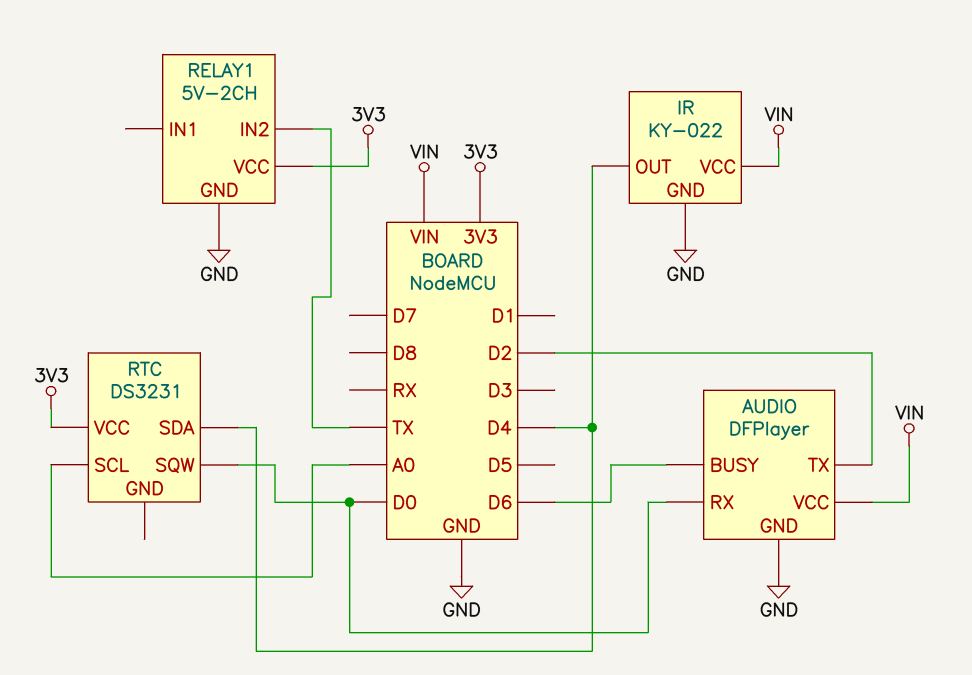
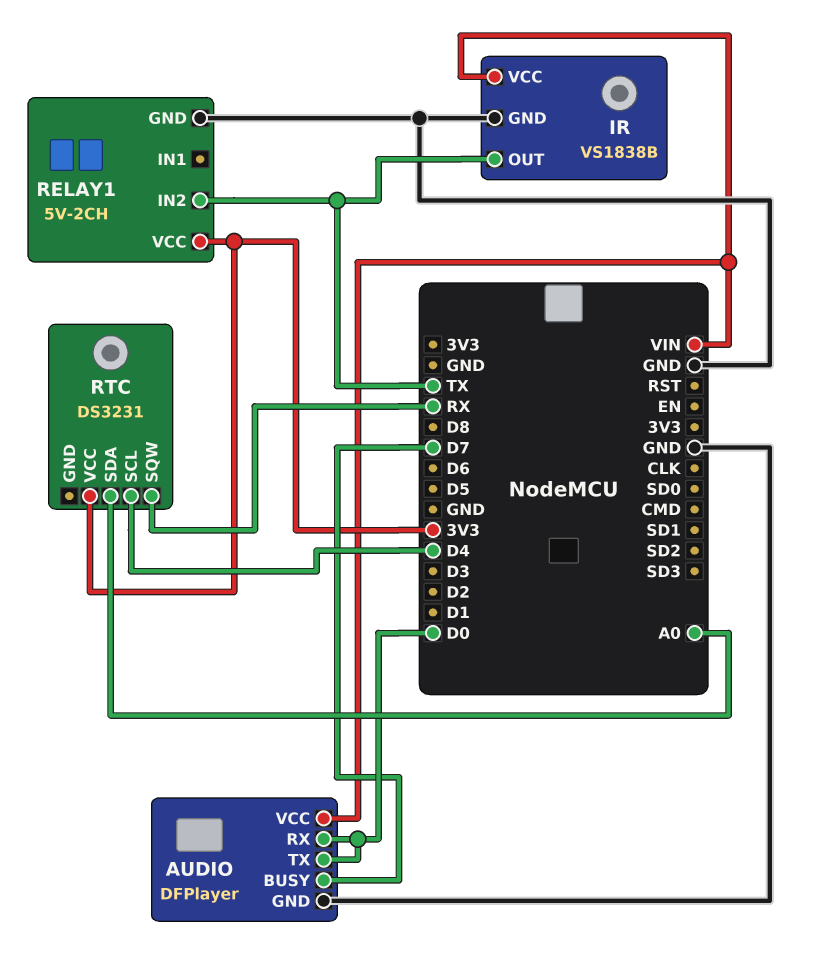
AUDIO pin BUSY: D6 -> D7
AUDIO pin TX: D2 -> D0
IR: KY-022 -> VS1838B
IR pin OUT: D4 -> TX
RTC pin SCL: A0 -> D4
RTC pin SDA: D4 -> A0
RTC pin SQW: D0 -> RX

